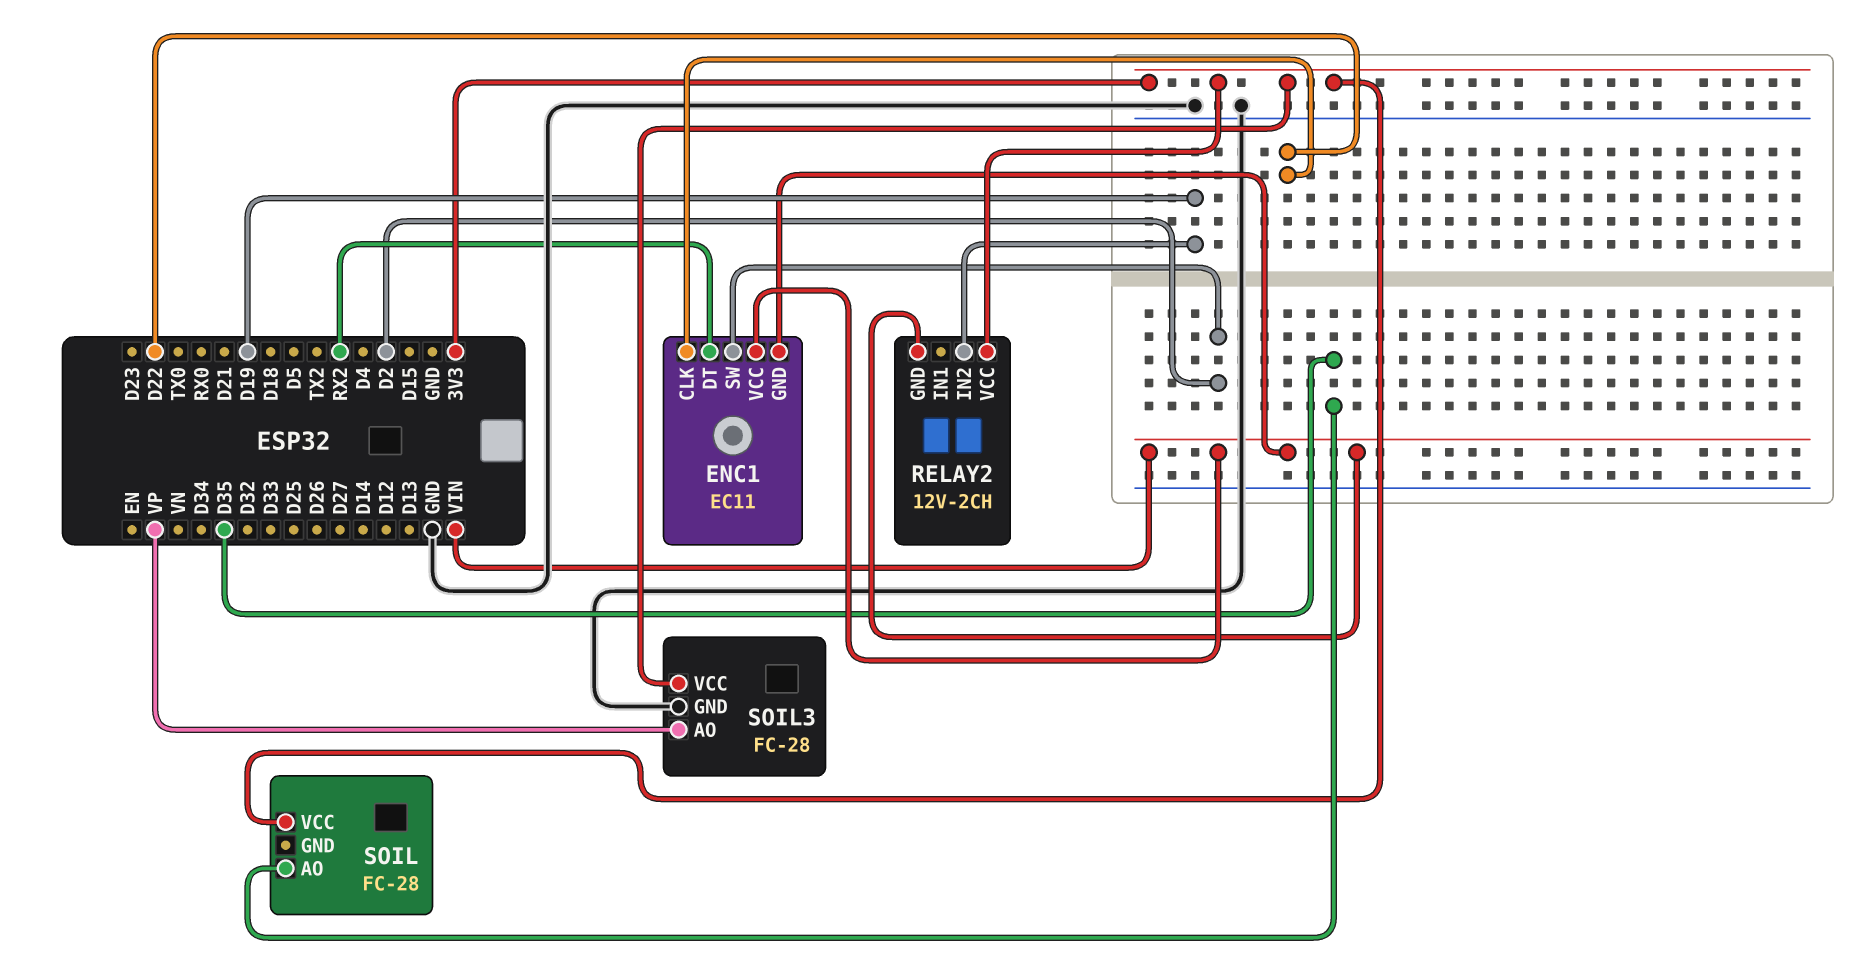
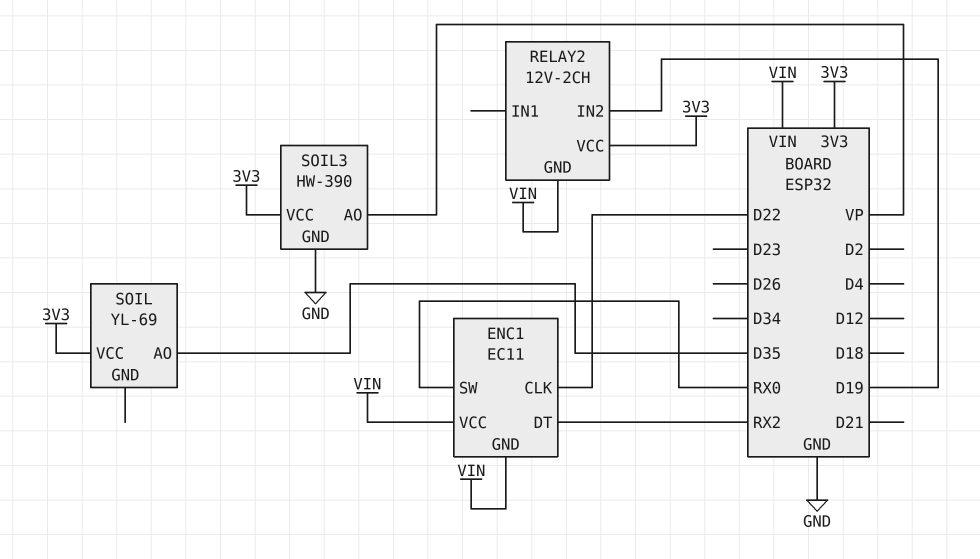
ENC1 pin SW: D2 -> RX0
SOIL: FC-28 -> YL-69
SOIL3: FC-28 -> HW-390

